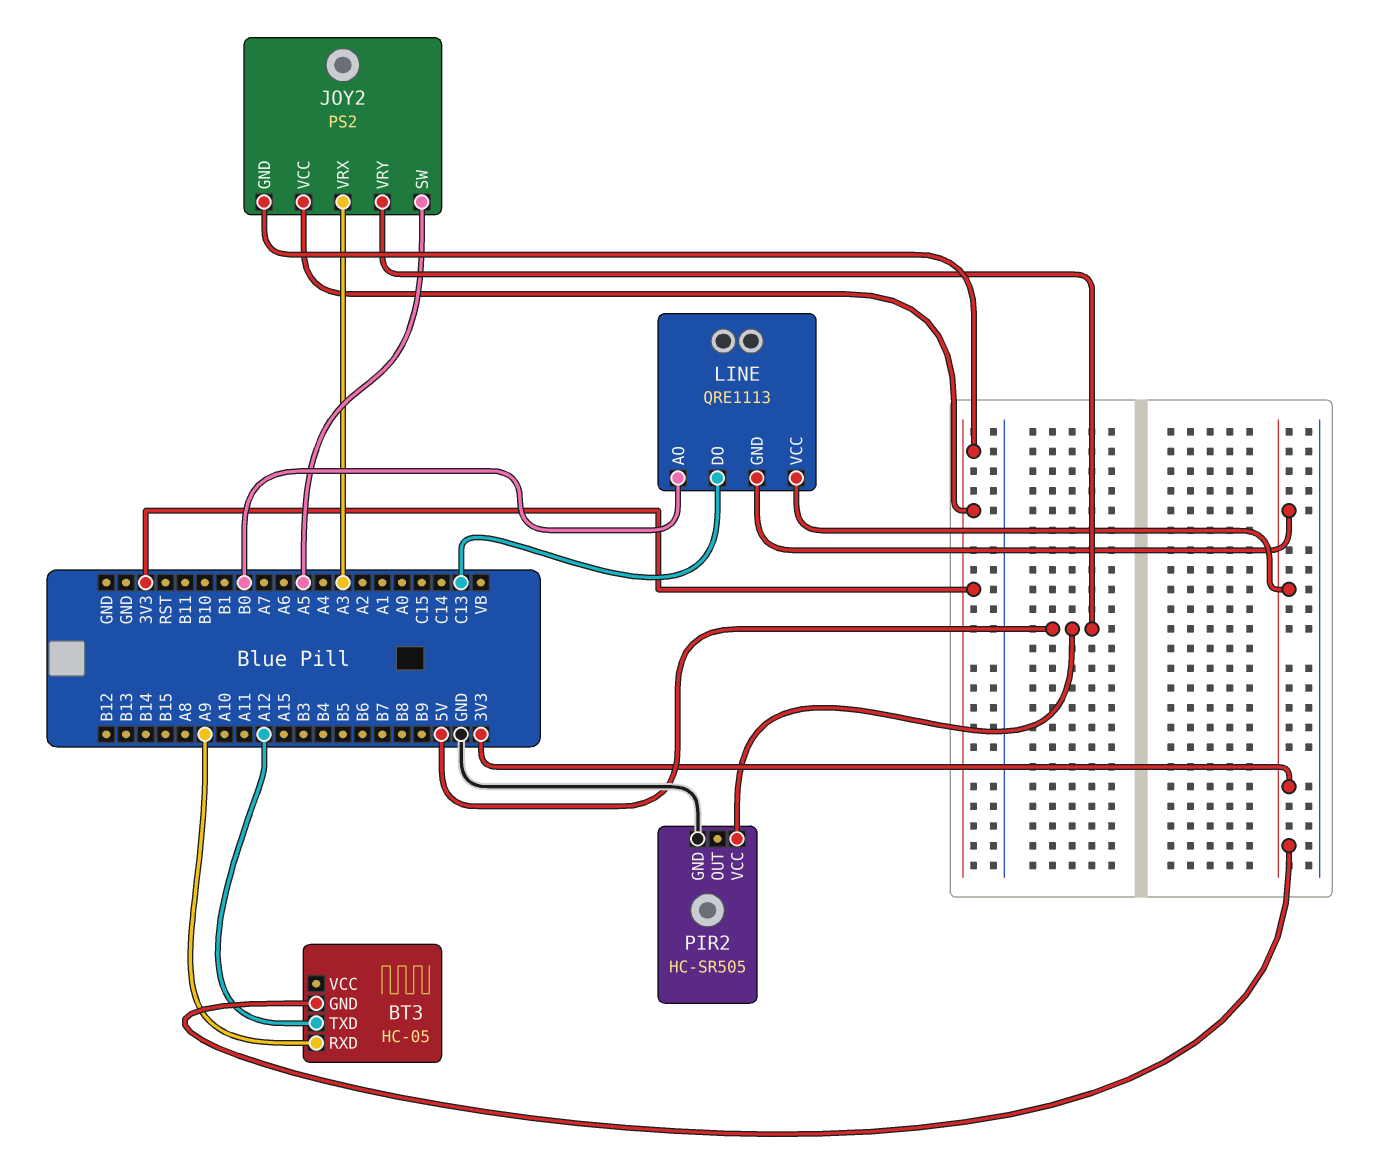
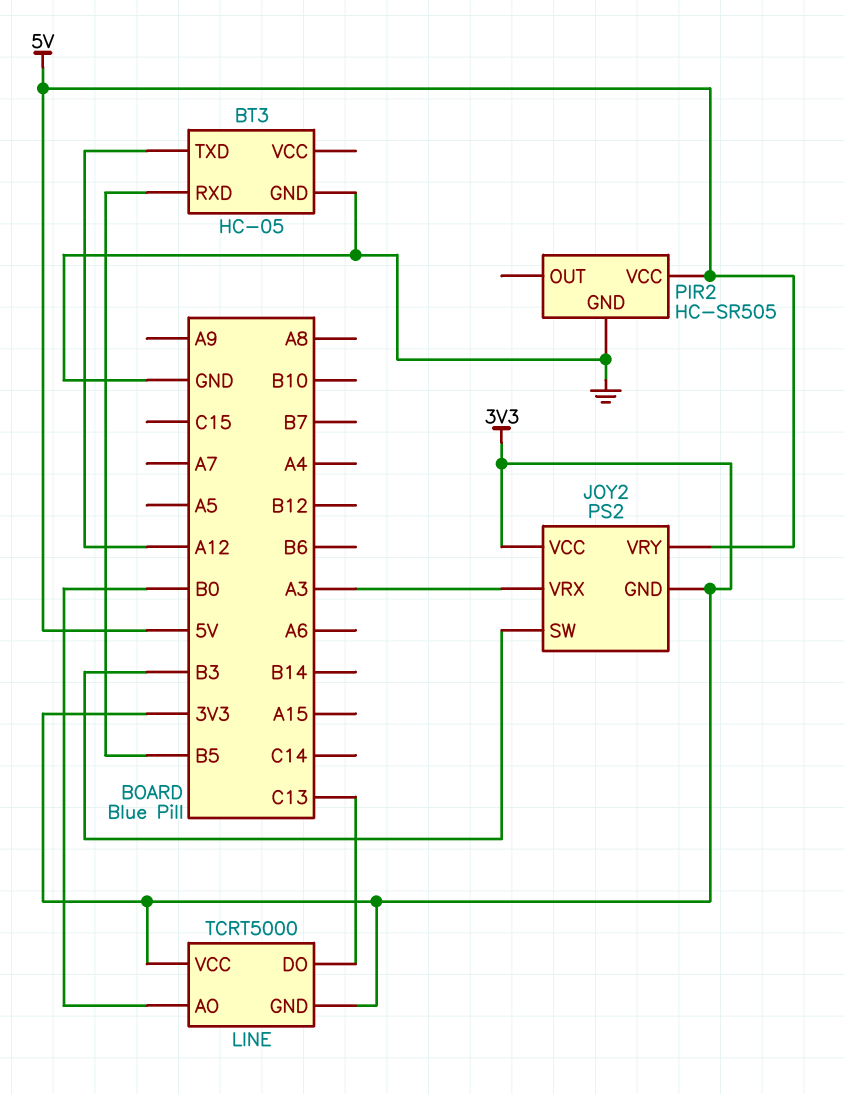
BT3 pin GND: 3V3 -> GND
BT3 pin RXD: A9 -> B5
JOY2 pin SW: A5 -> B3
LINE: QRE1113 -> TCRT5000

